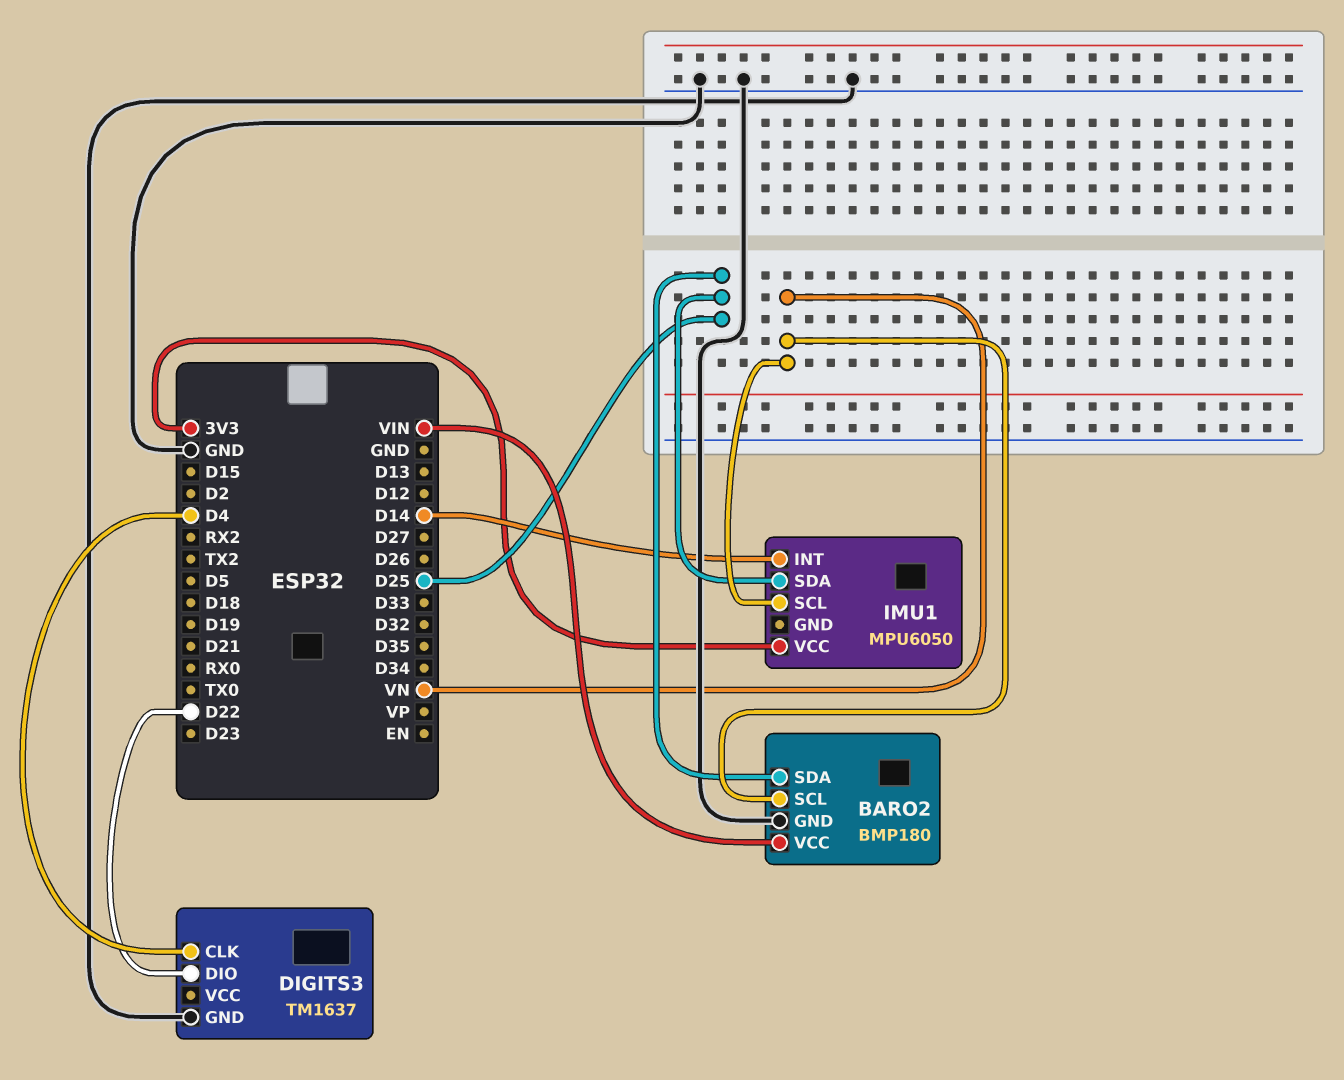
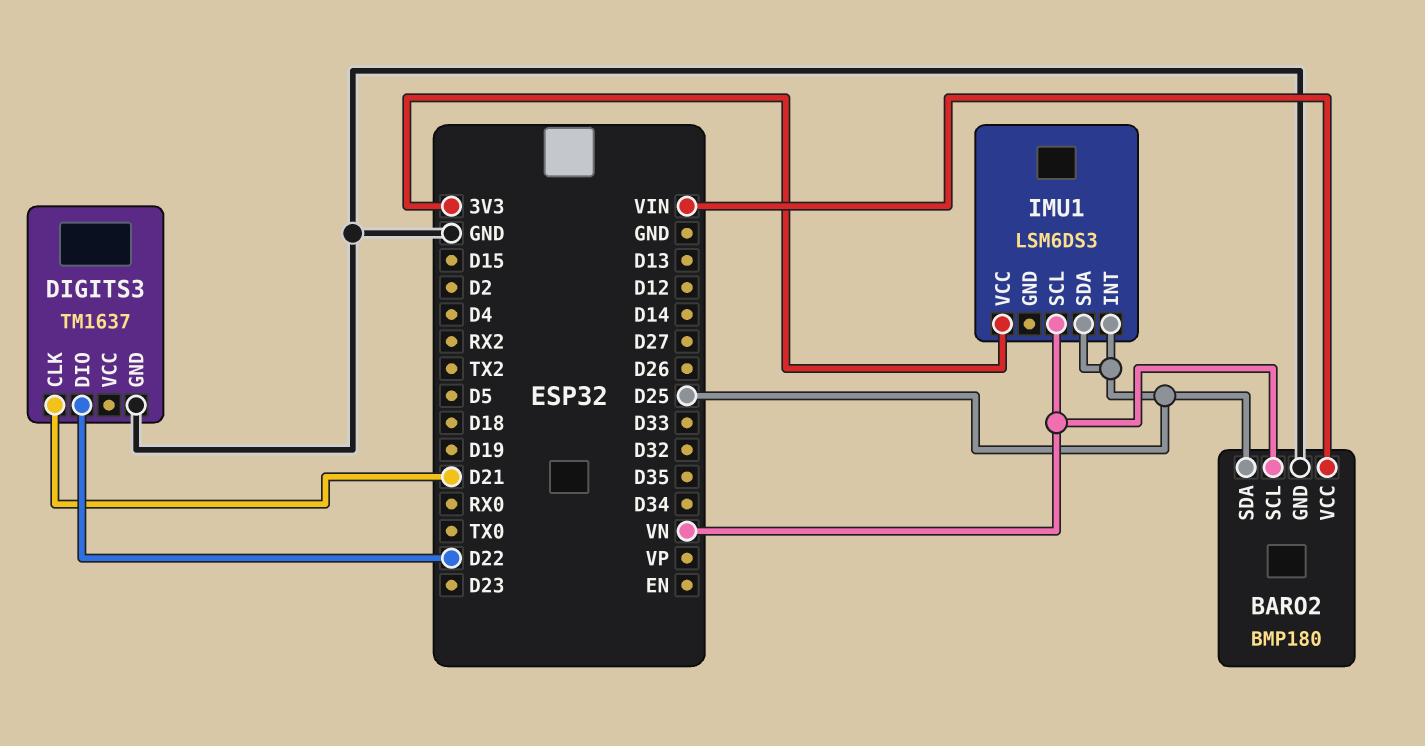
DIGITS3 pin CLK: D4 -> D21
IMU1: MPU6050 -> LSM6DS3
IMU1 pin INT: D14 -> D25

